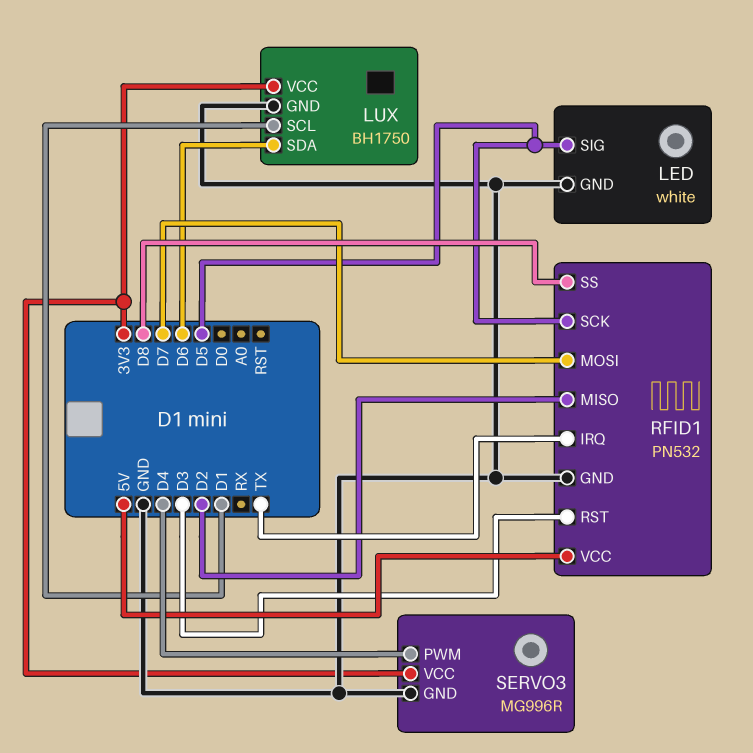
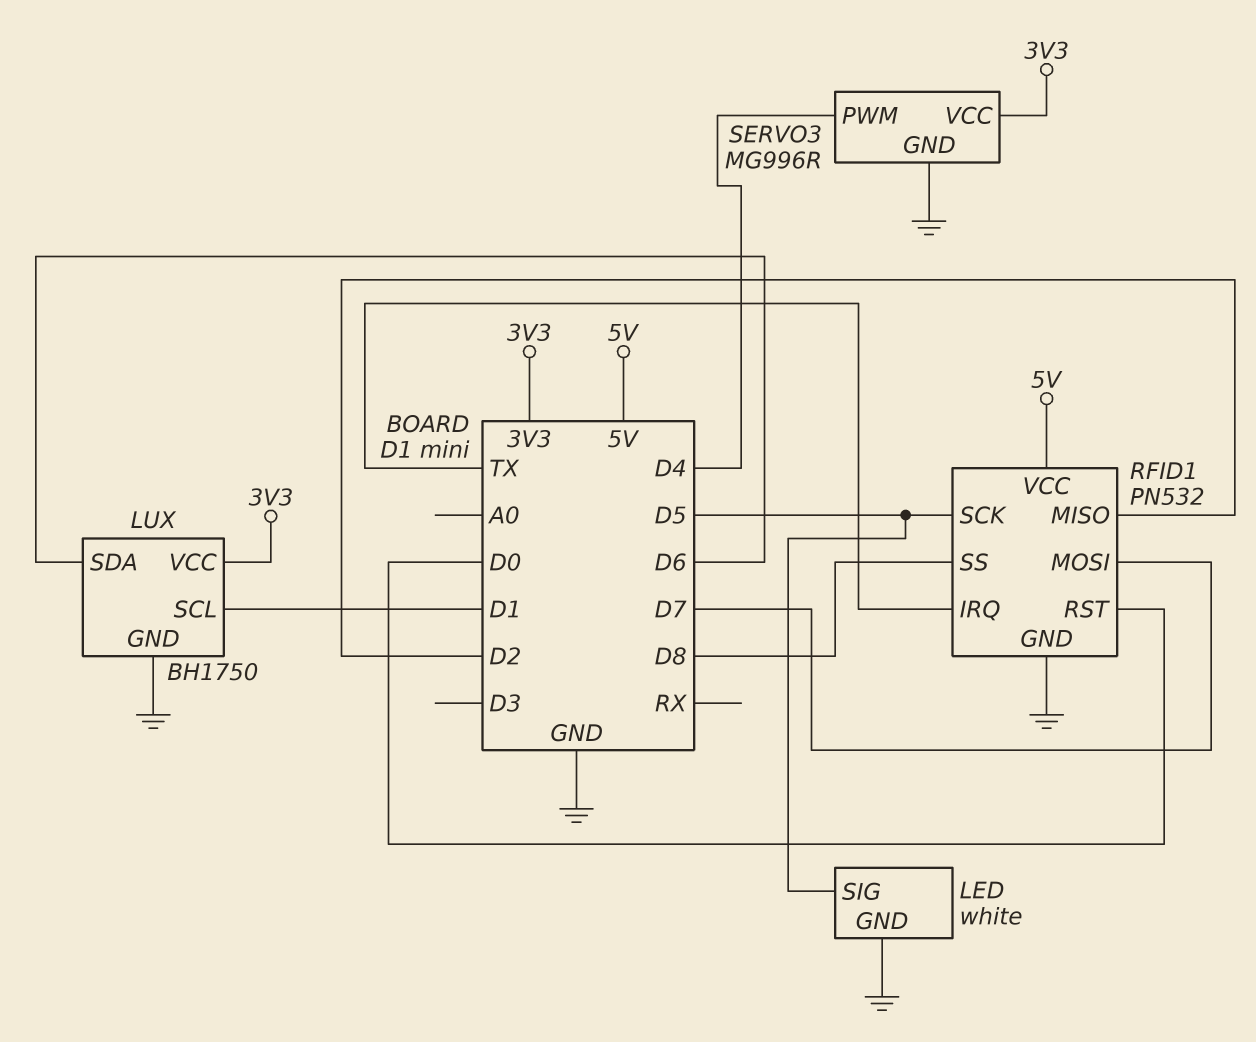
RFID1 pin RST: D3 -> D0

